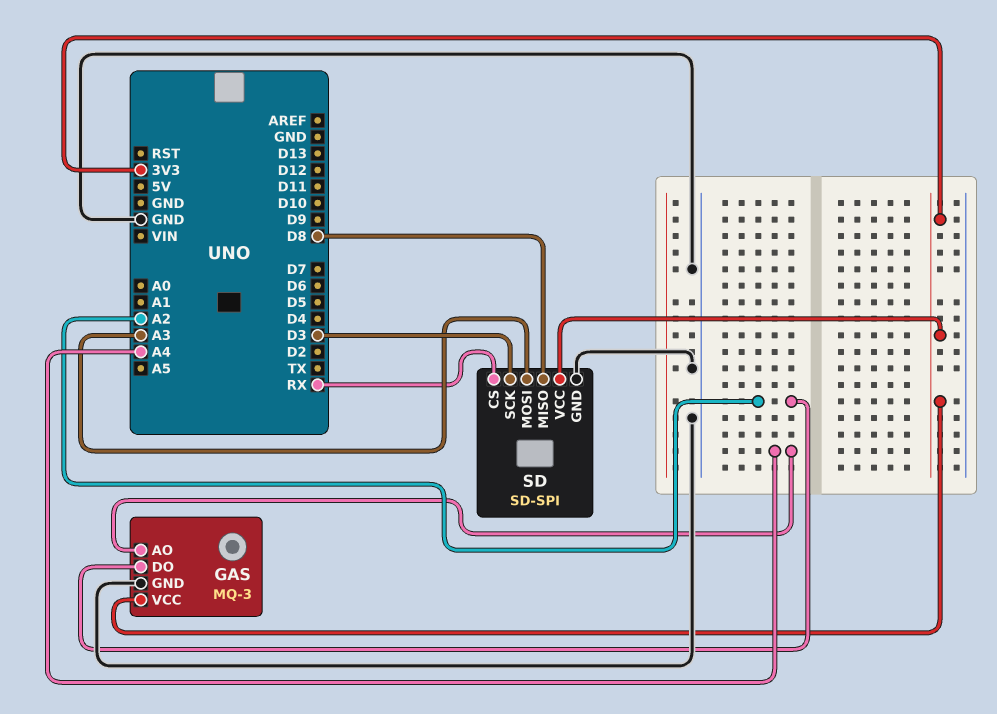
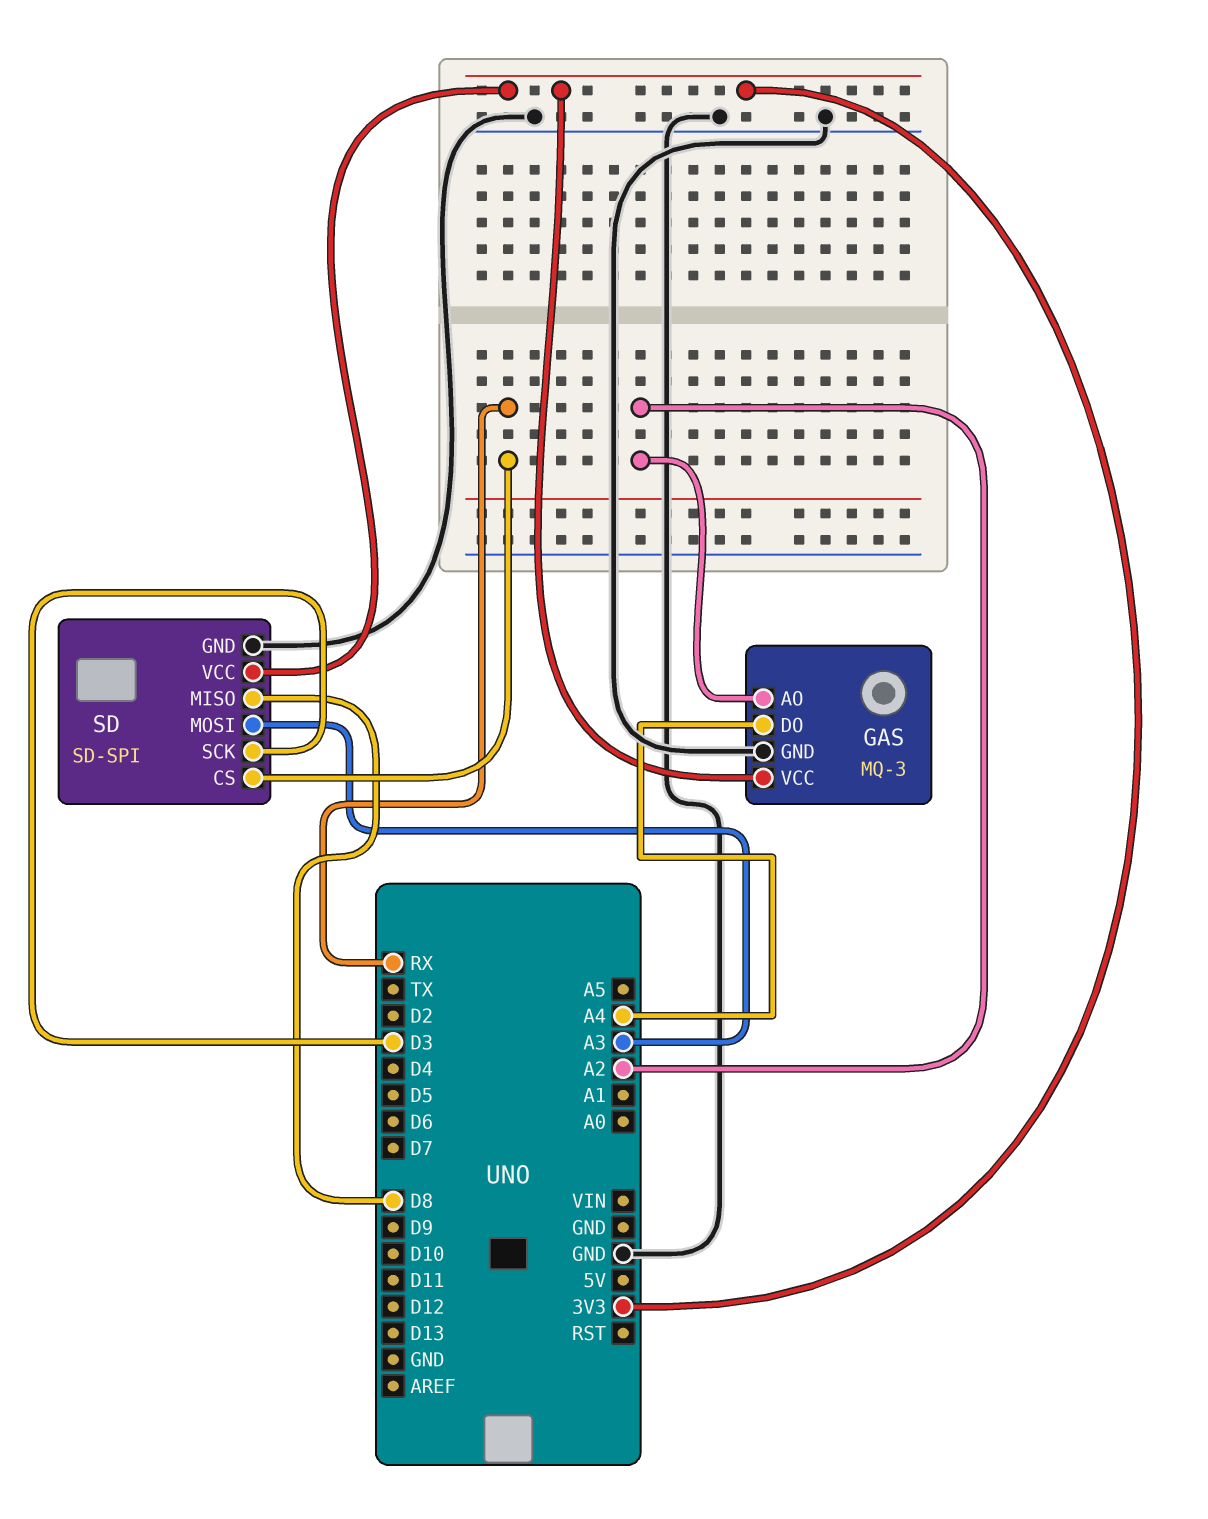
GAS pin AO: A4 -> A2
GAS pin DO: A2 -> A4

